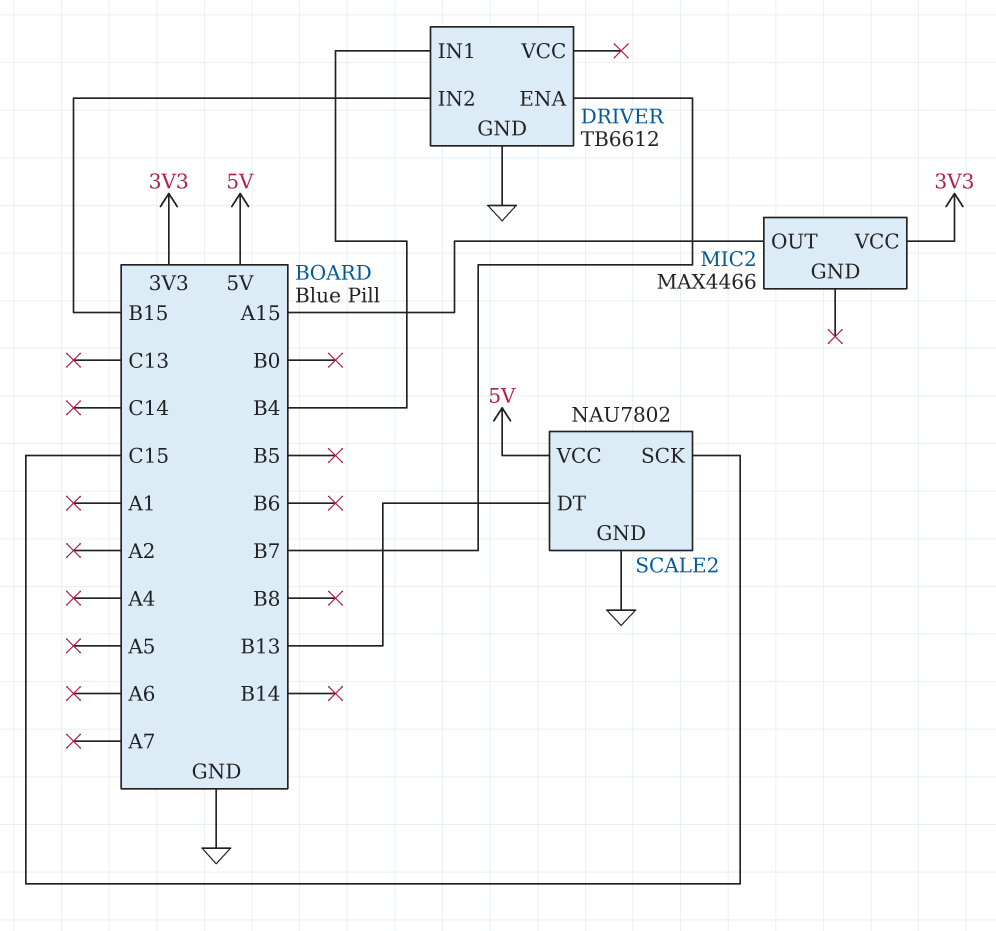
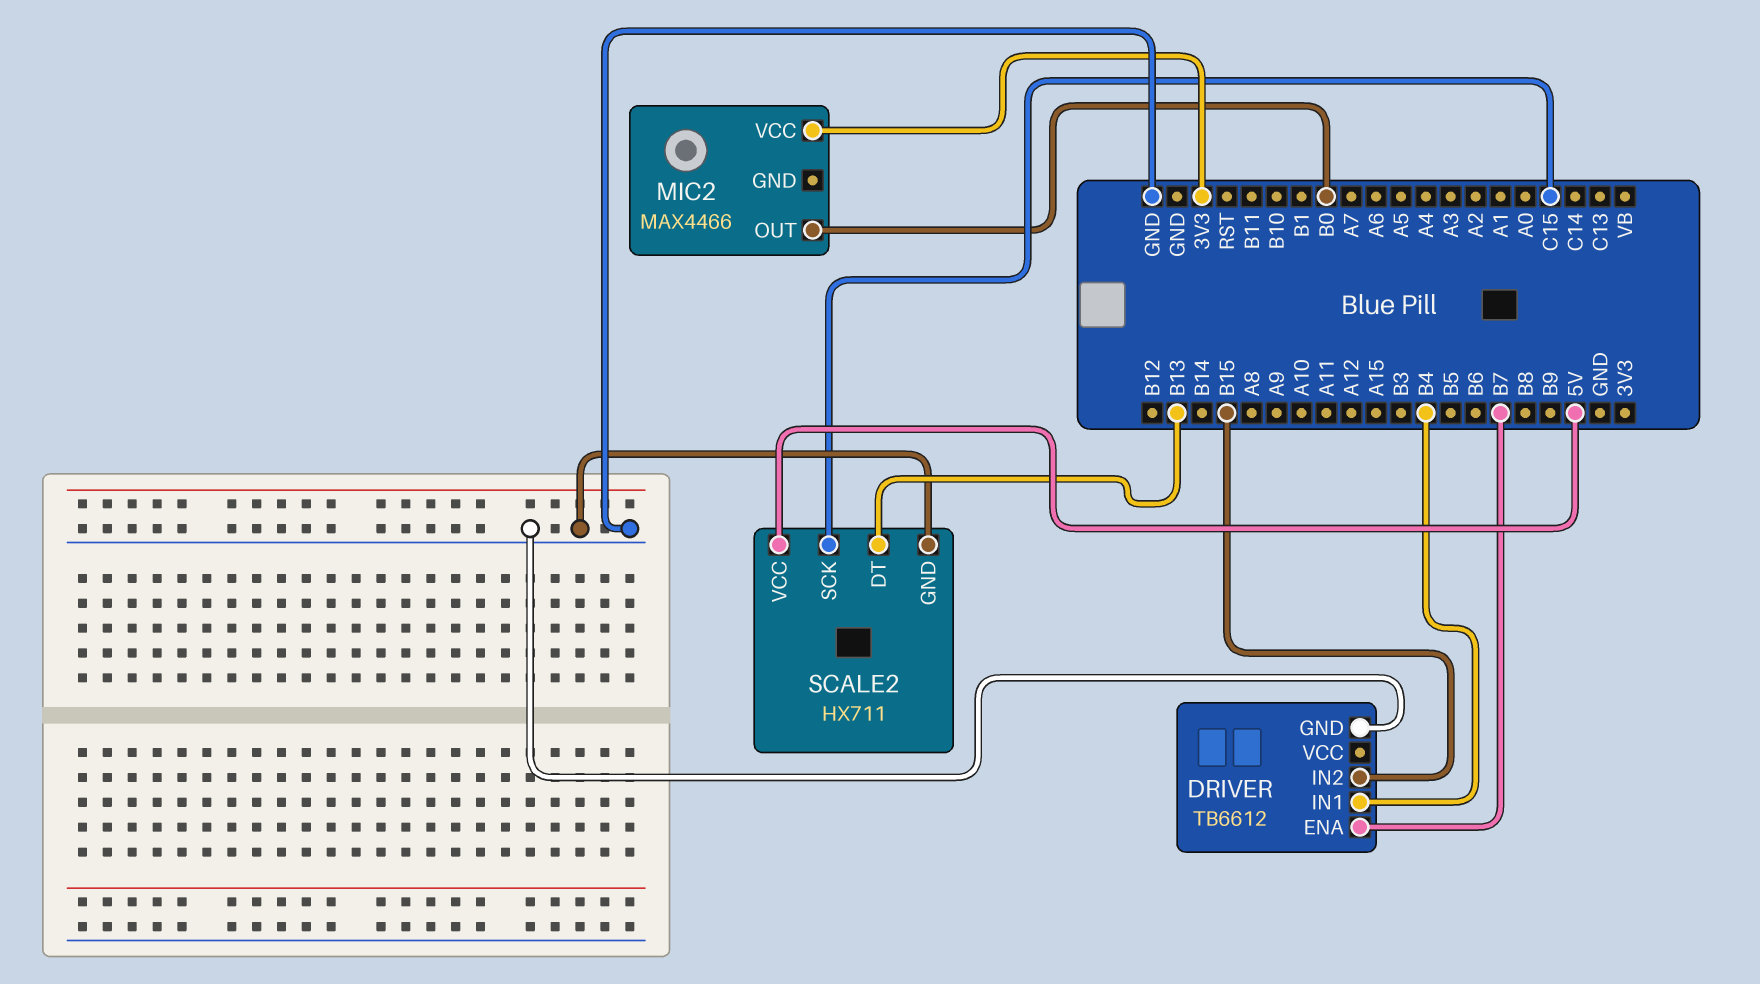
MIC2 pin OUT: A15 -> B0
SCALE2: NAU7802 -> HX711

